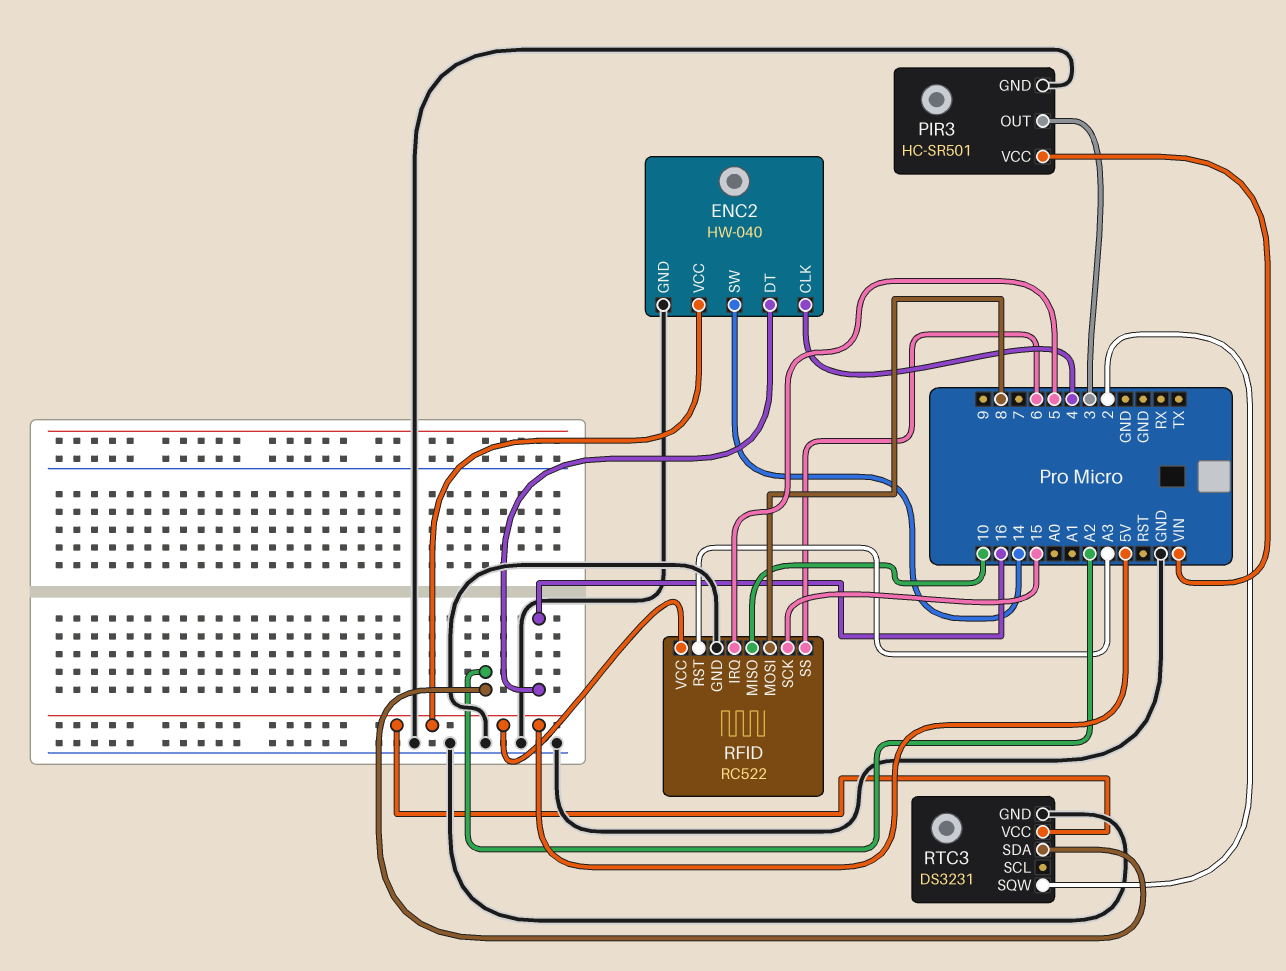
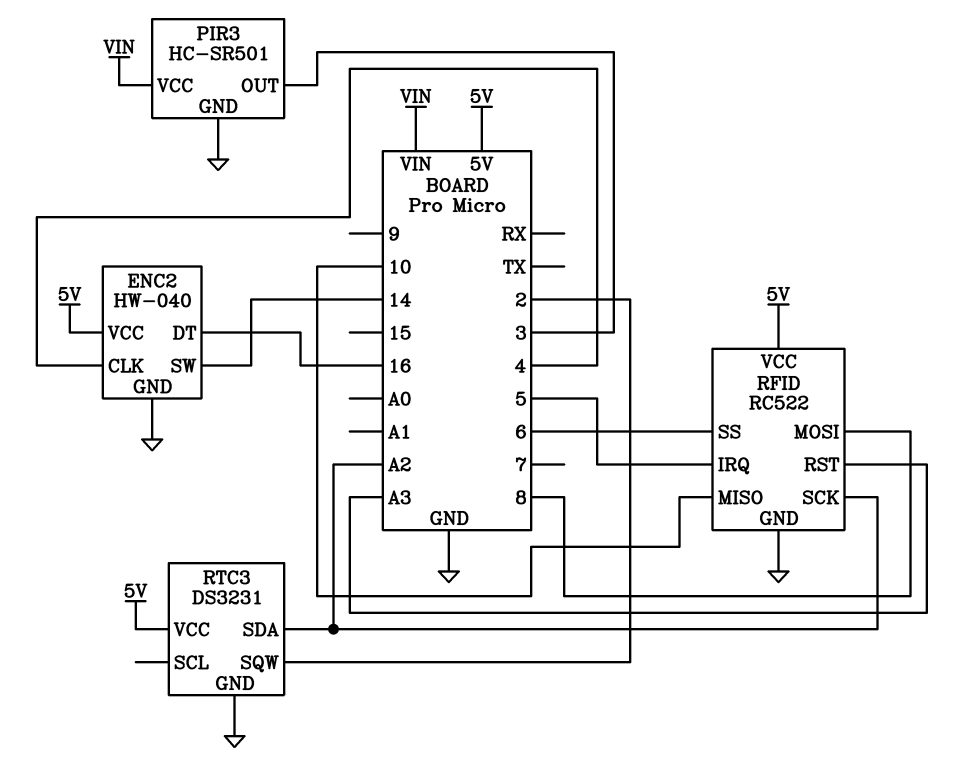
RFID pin SCK: 15 -> A2

